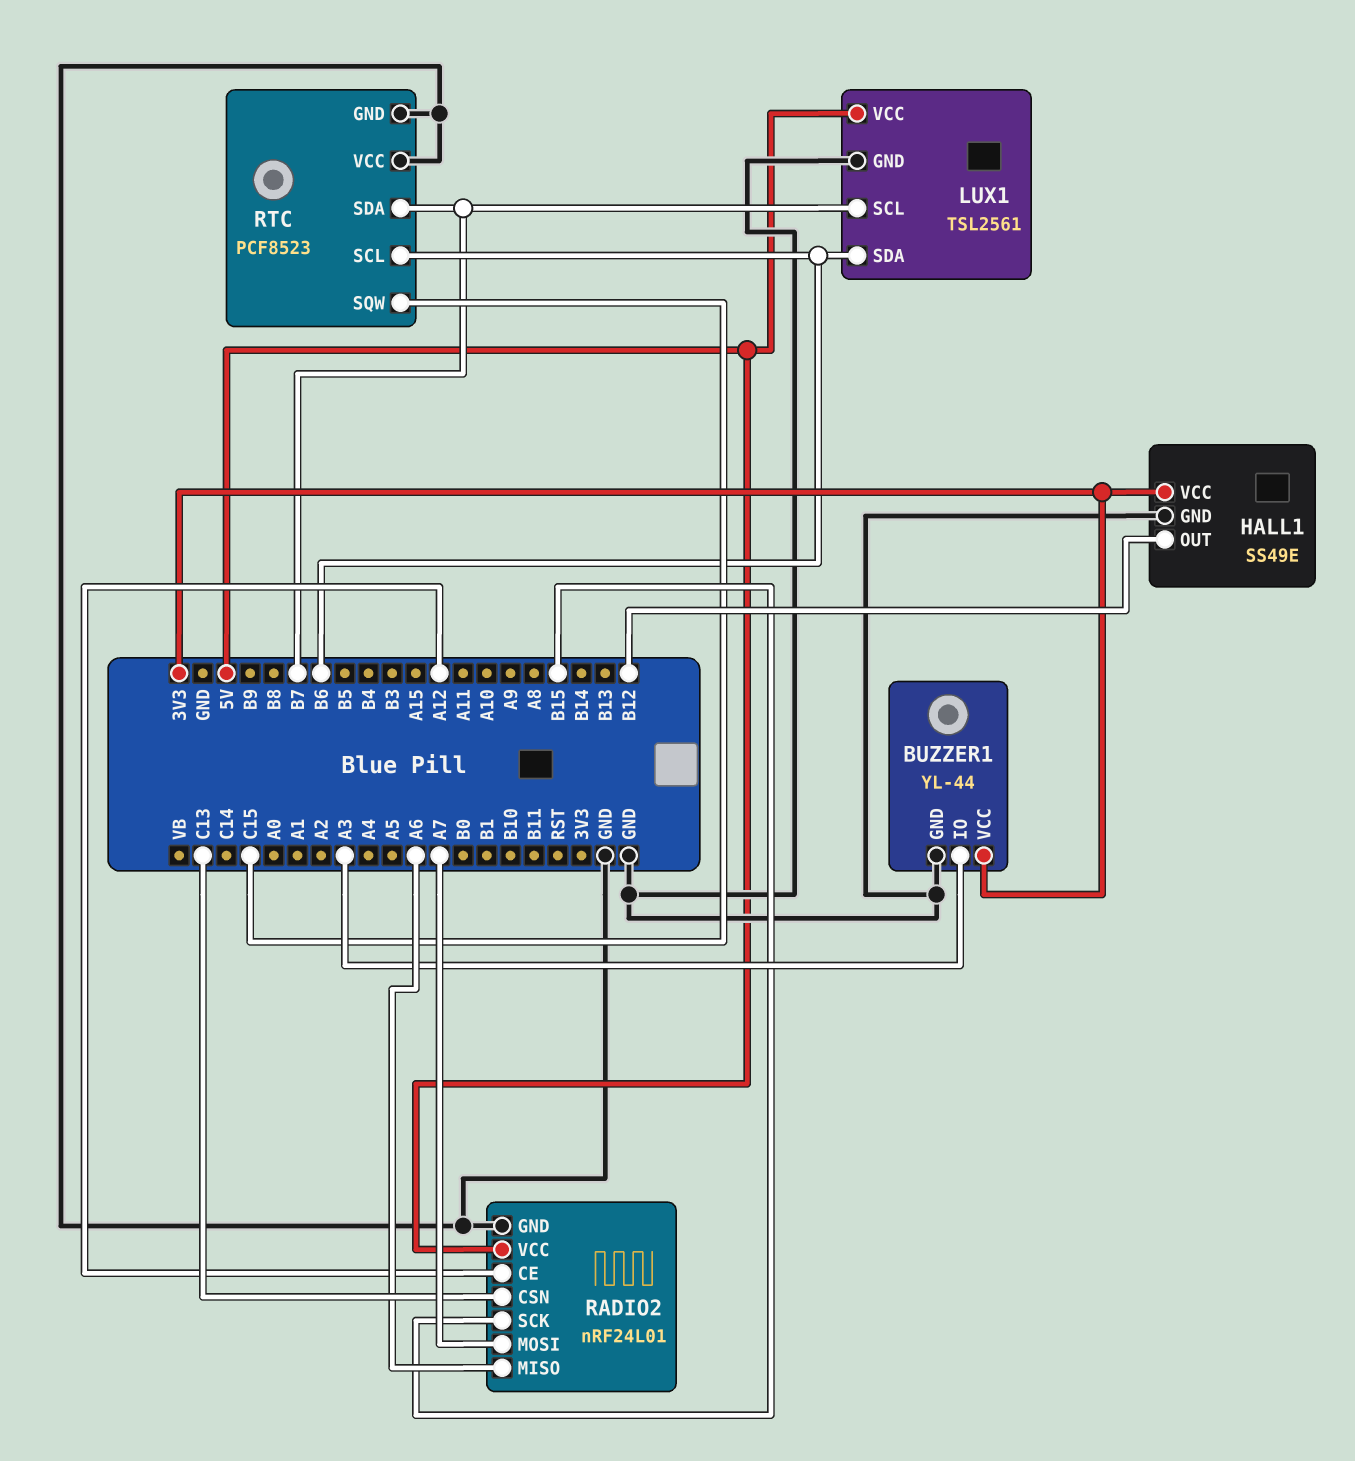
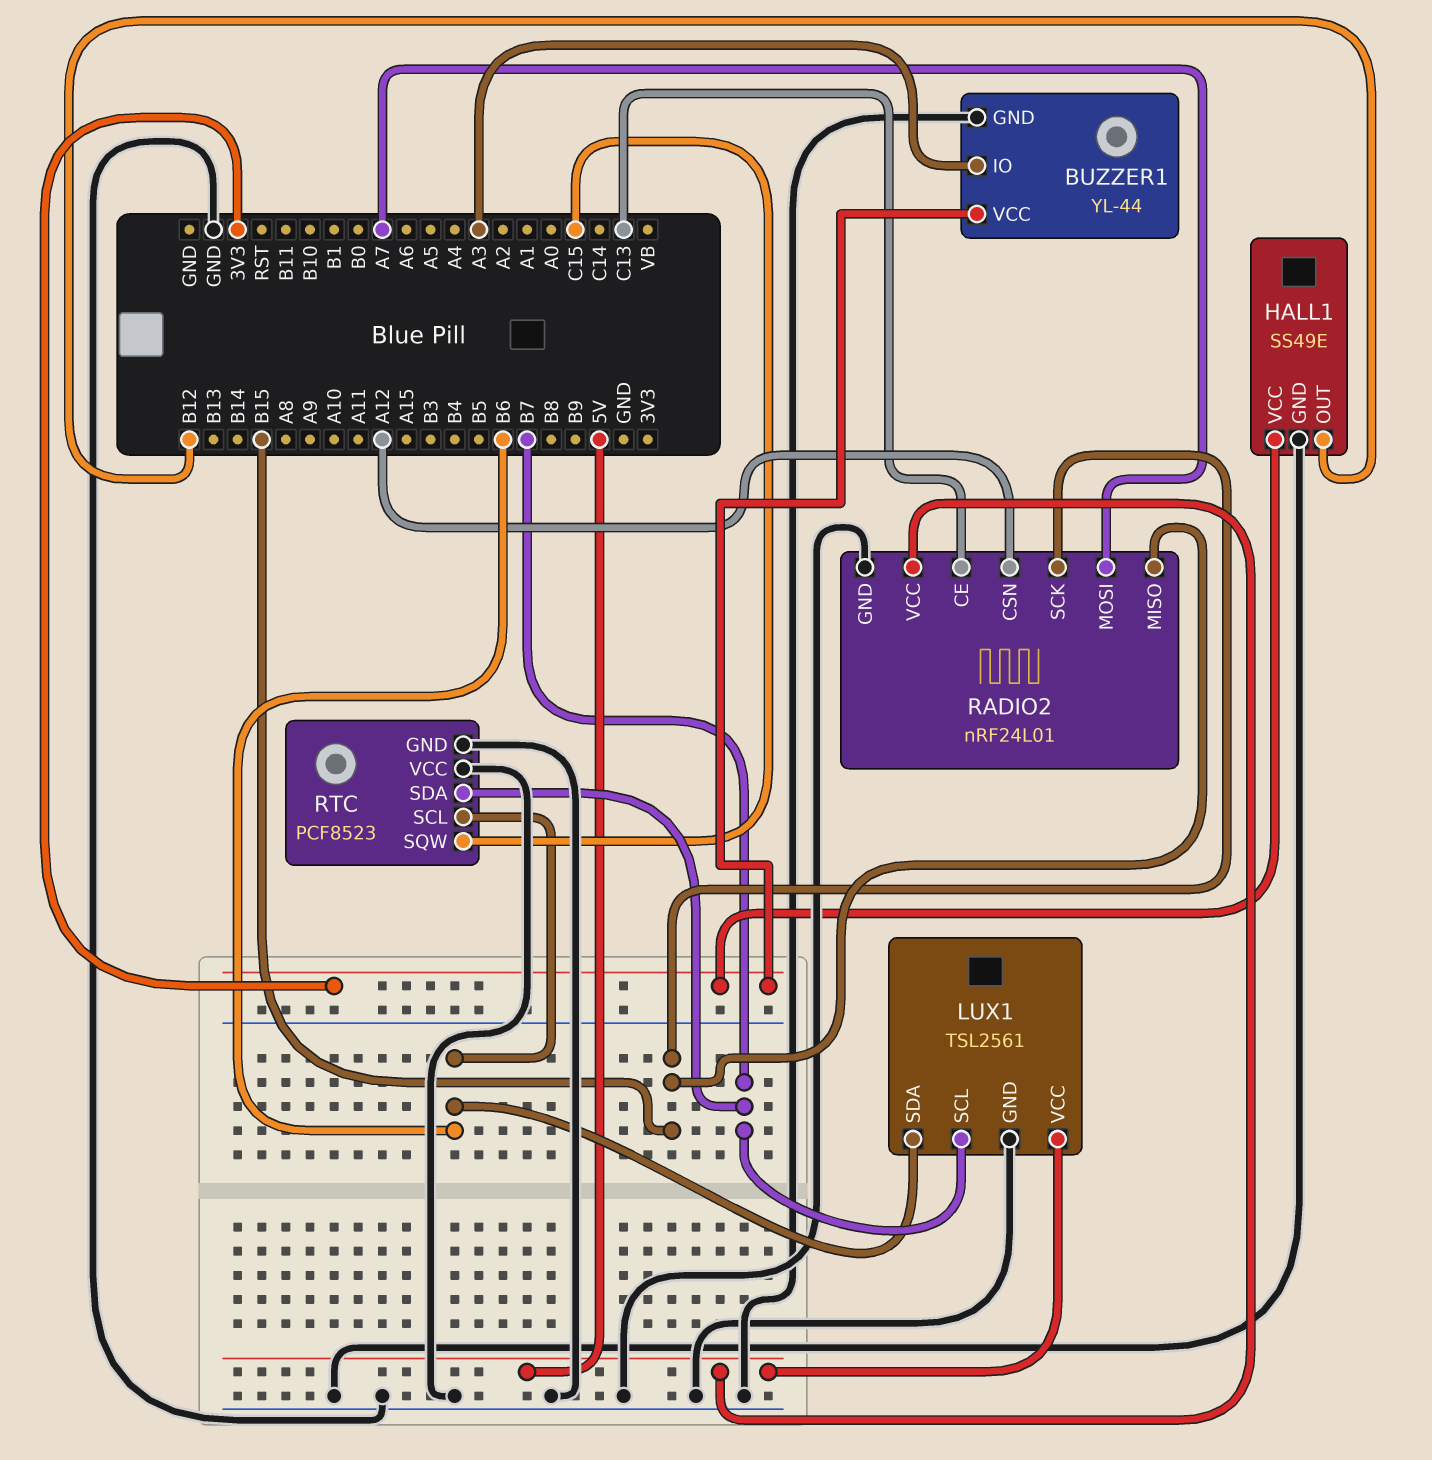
RADIO2 pin CE: A12 -> C13
RADIO2 pin CSN: C13 -> A12
RADIO2 pin MISO: A6 -> B15

